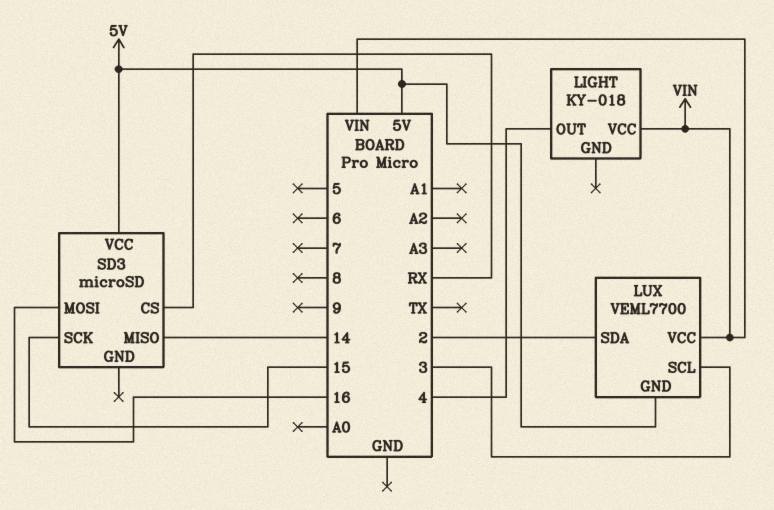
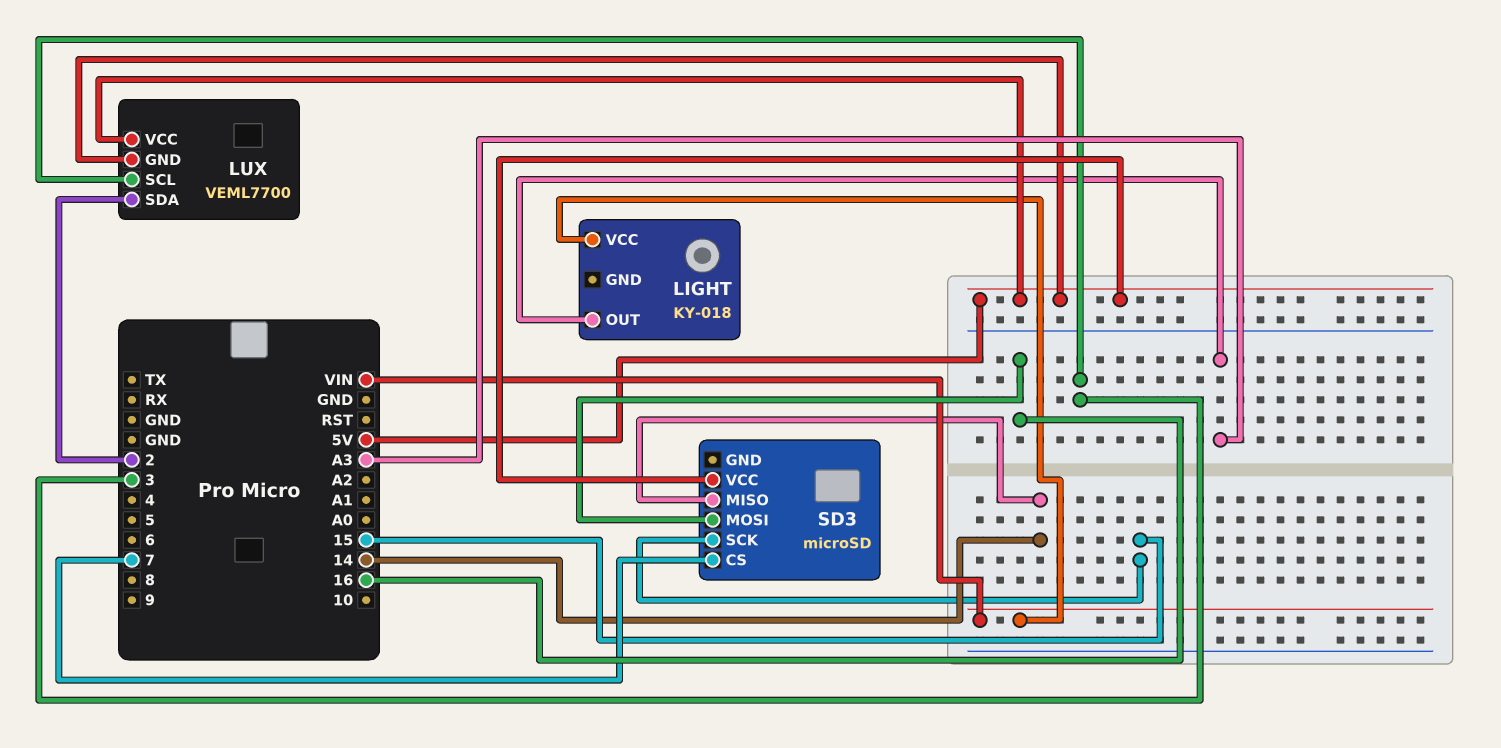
LIGHT pin OUT: 4 -> A3
LUX pin VCC: VIN -> 5V
SD3 pin CS: RX -> 7

